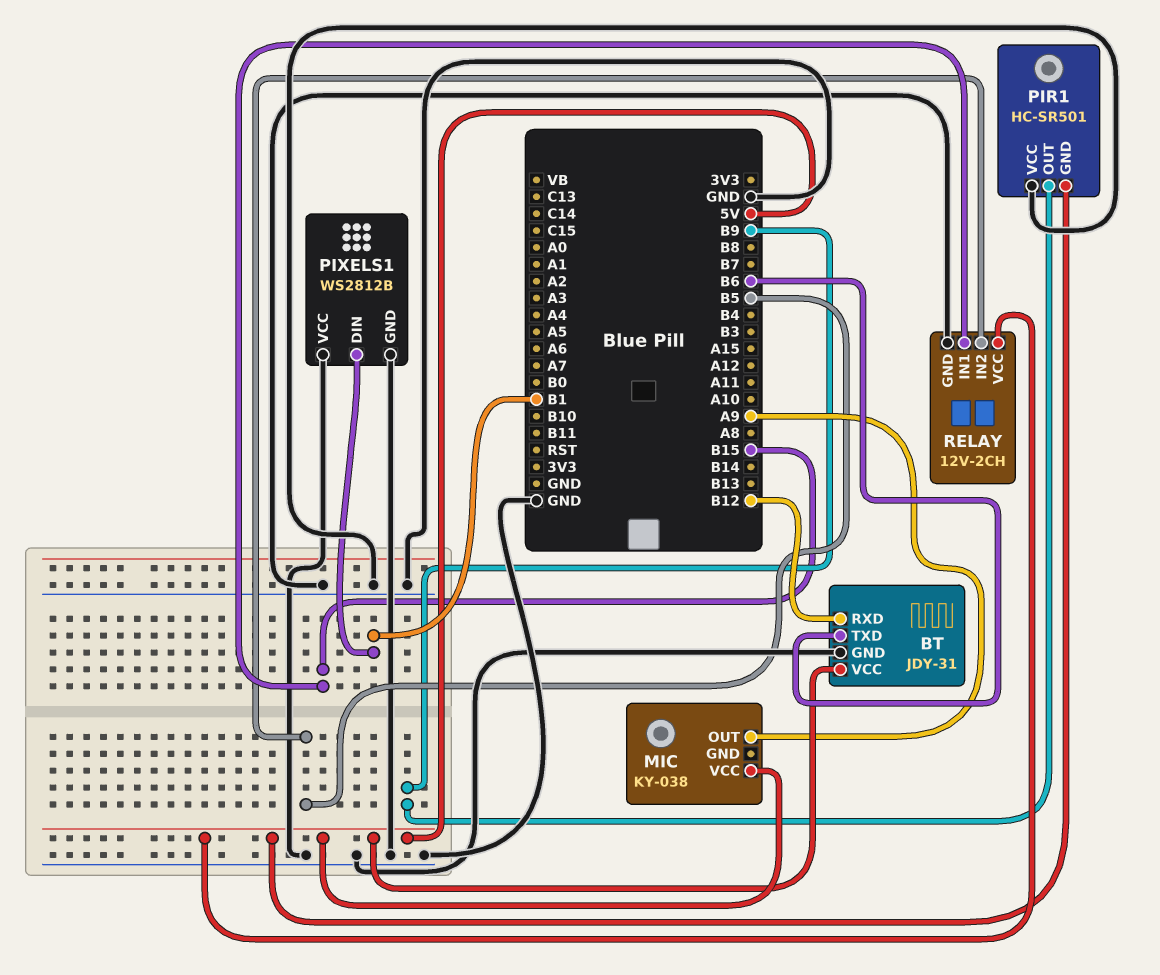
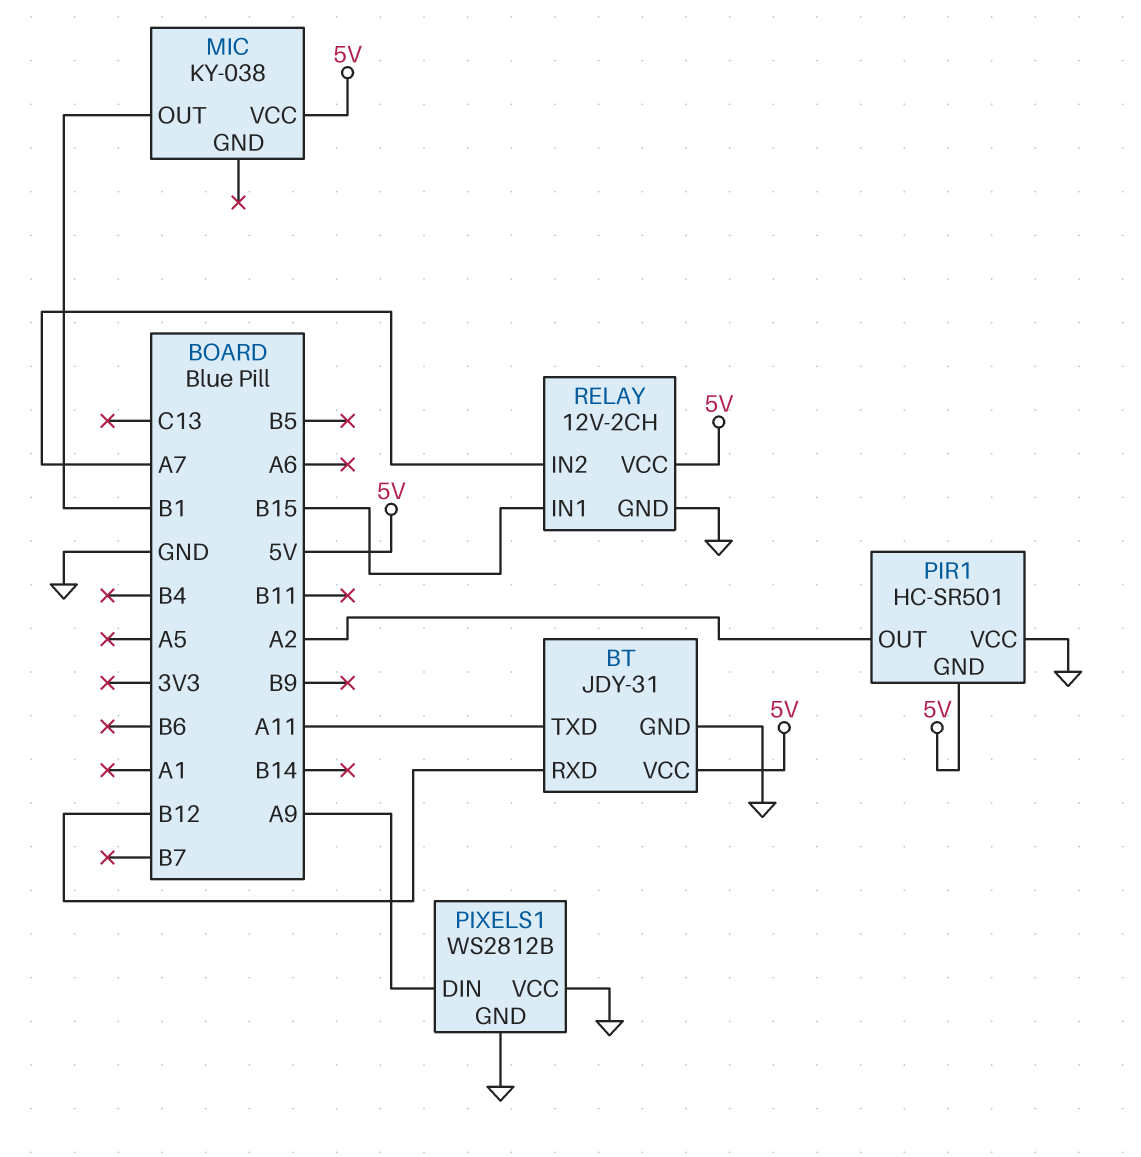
BT pin TXD: B6 -> A11
MIC pin OUT: A9 -> B1
PIR1 pin OUT: B9 -> A2
PIXELS1 pin DIN: B1 -> A9
RELAY pin IN2: B5 -> A7

